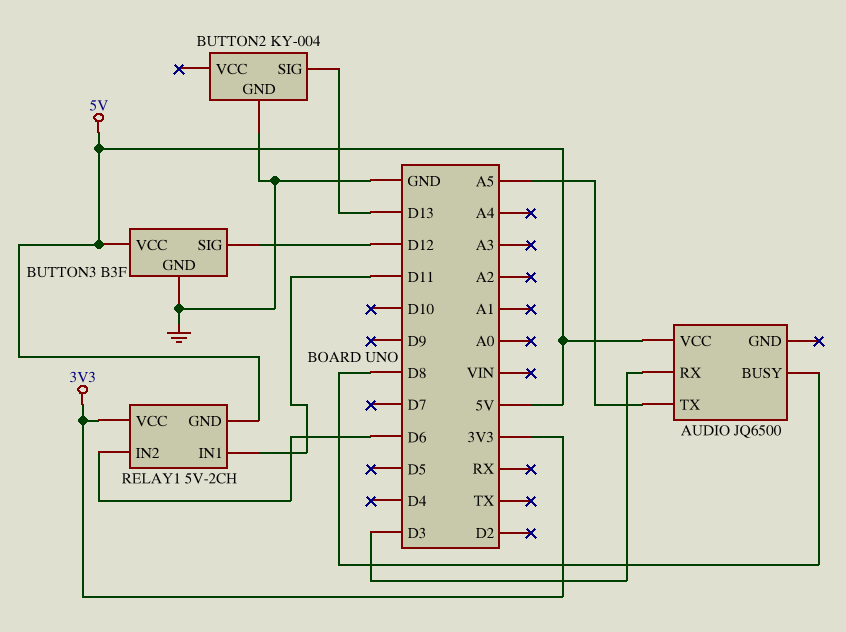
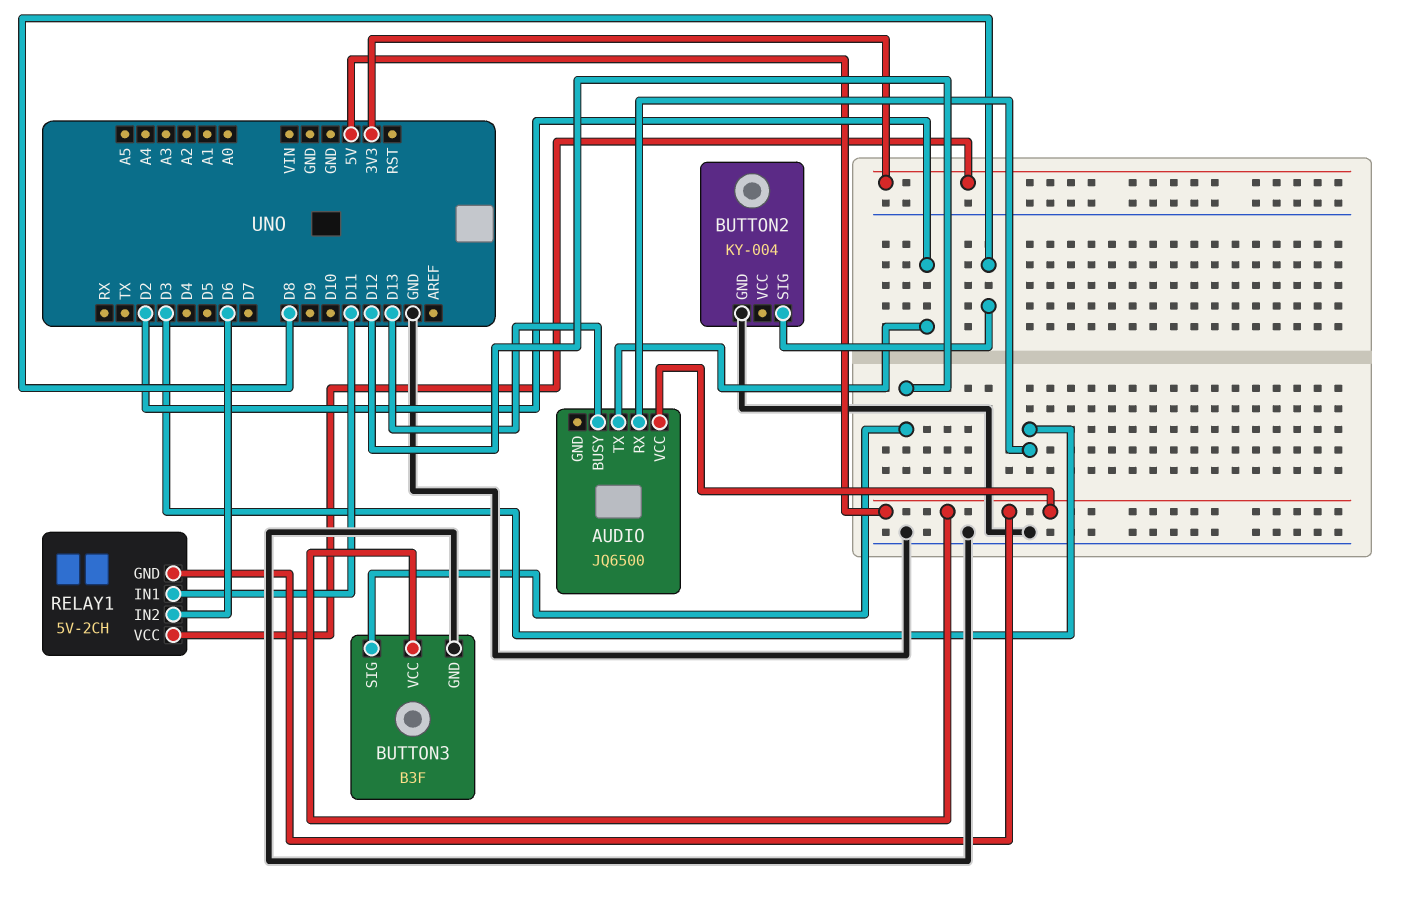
AUDIO pin BUSY: D8 -> D13
AUDIO pin TX: A5 -> D2
BUTTON2 pin SIG: D13 -> D8

